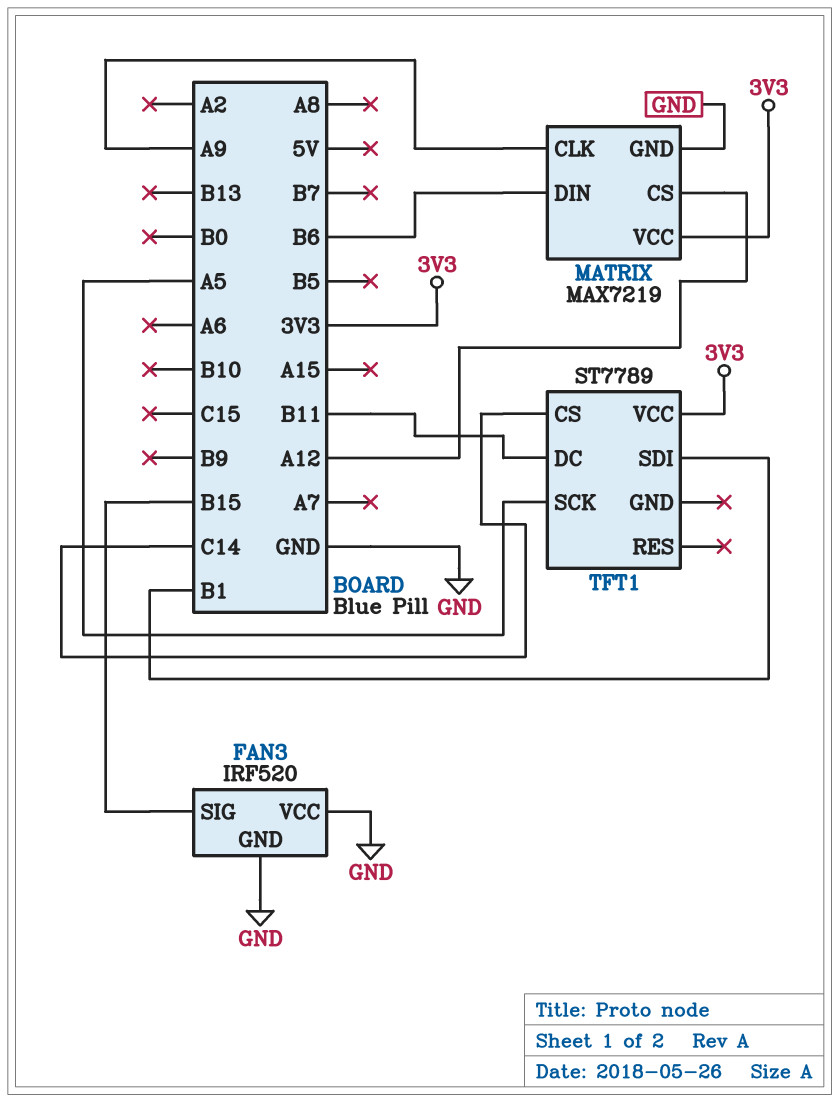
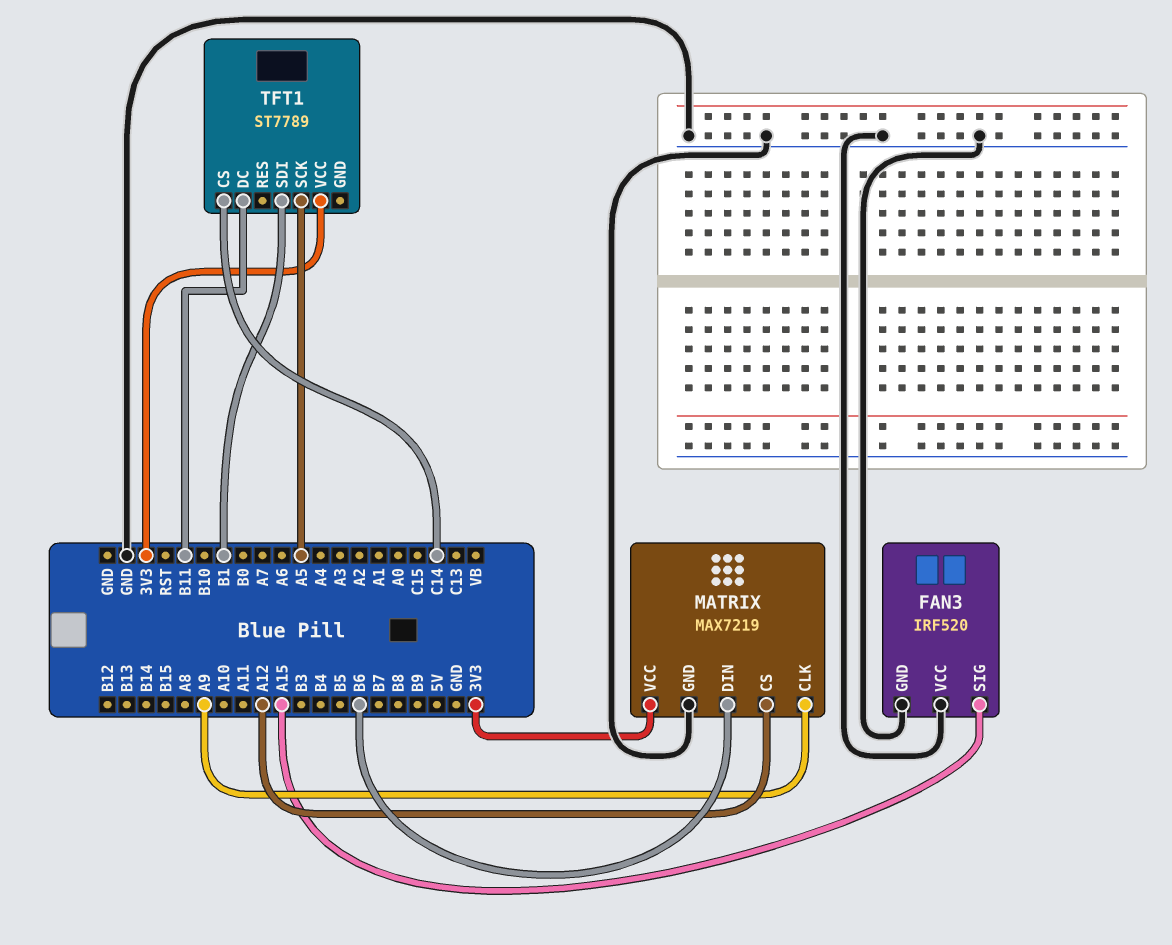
FAN3 pin SIG: B15 -> A15

